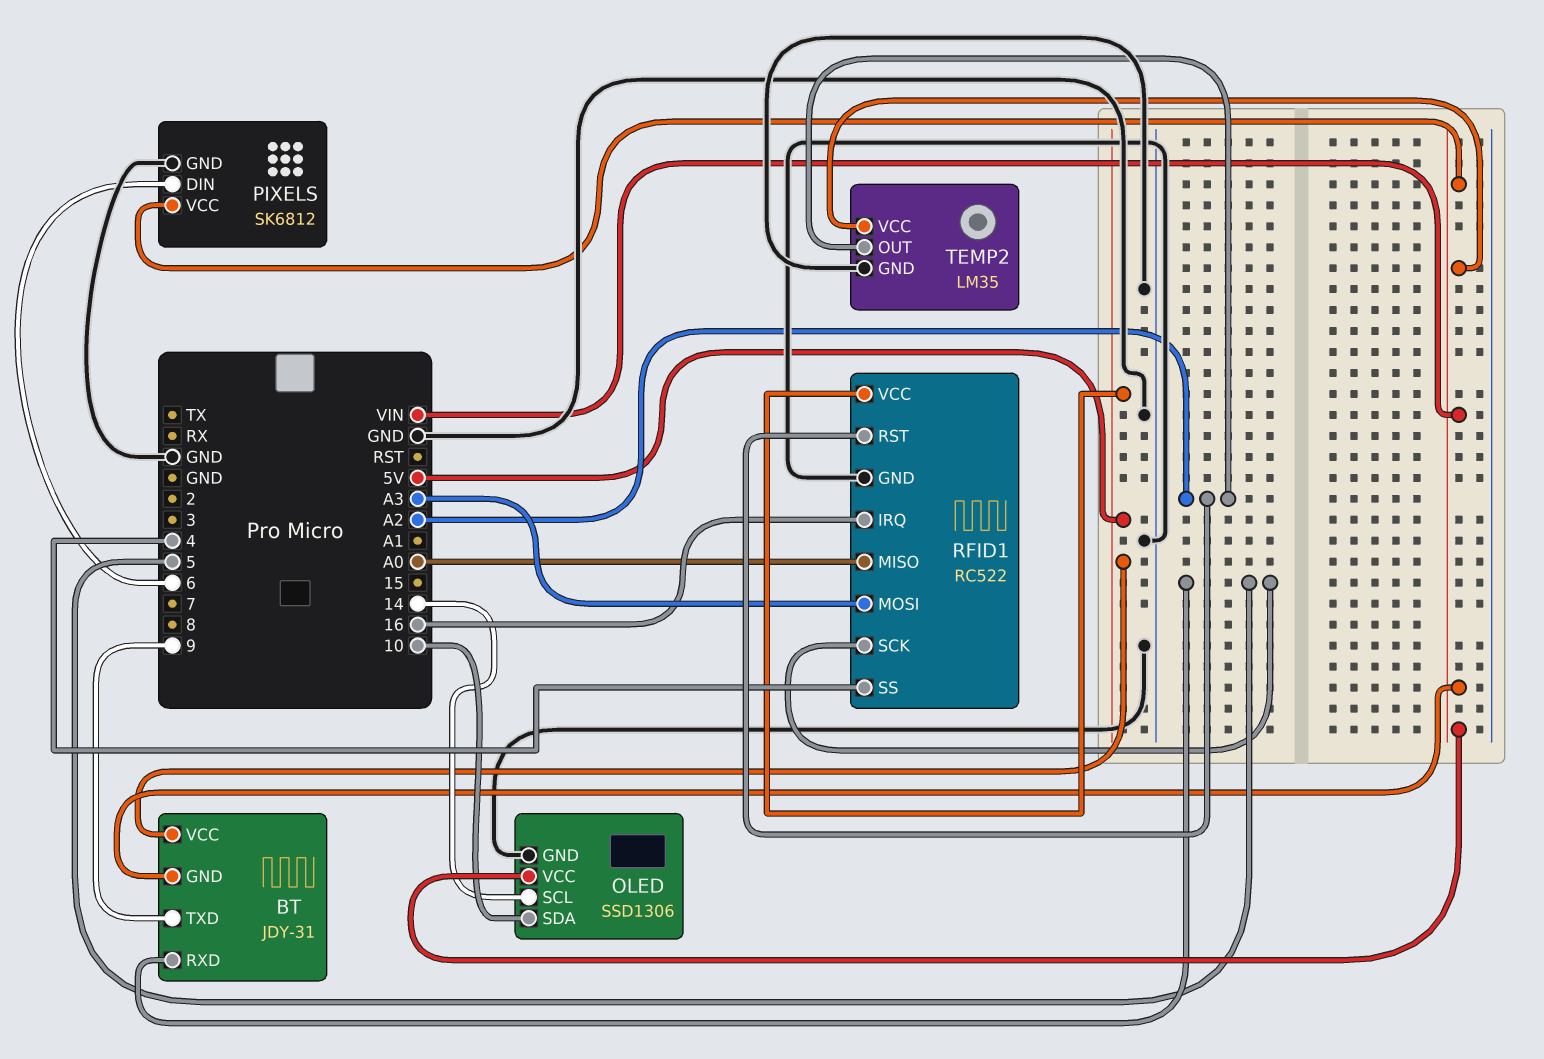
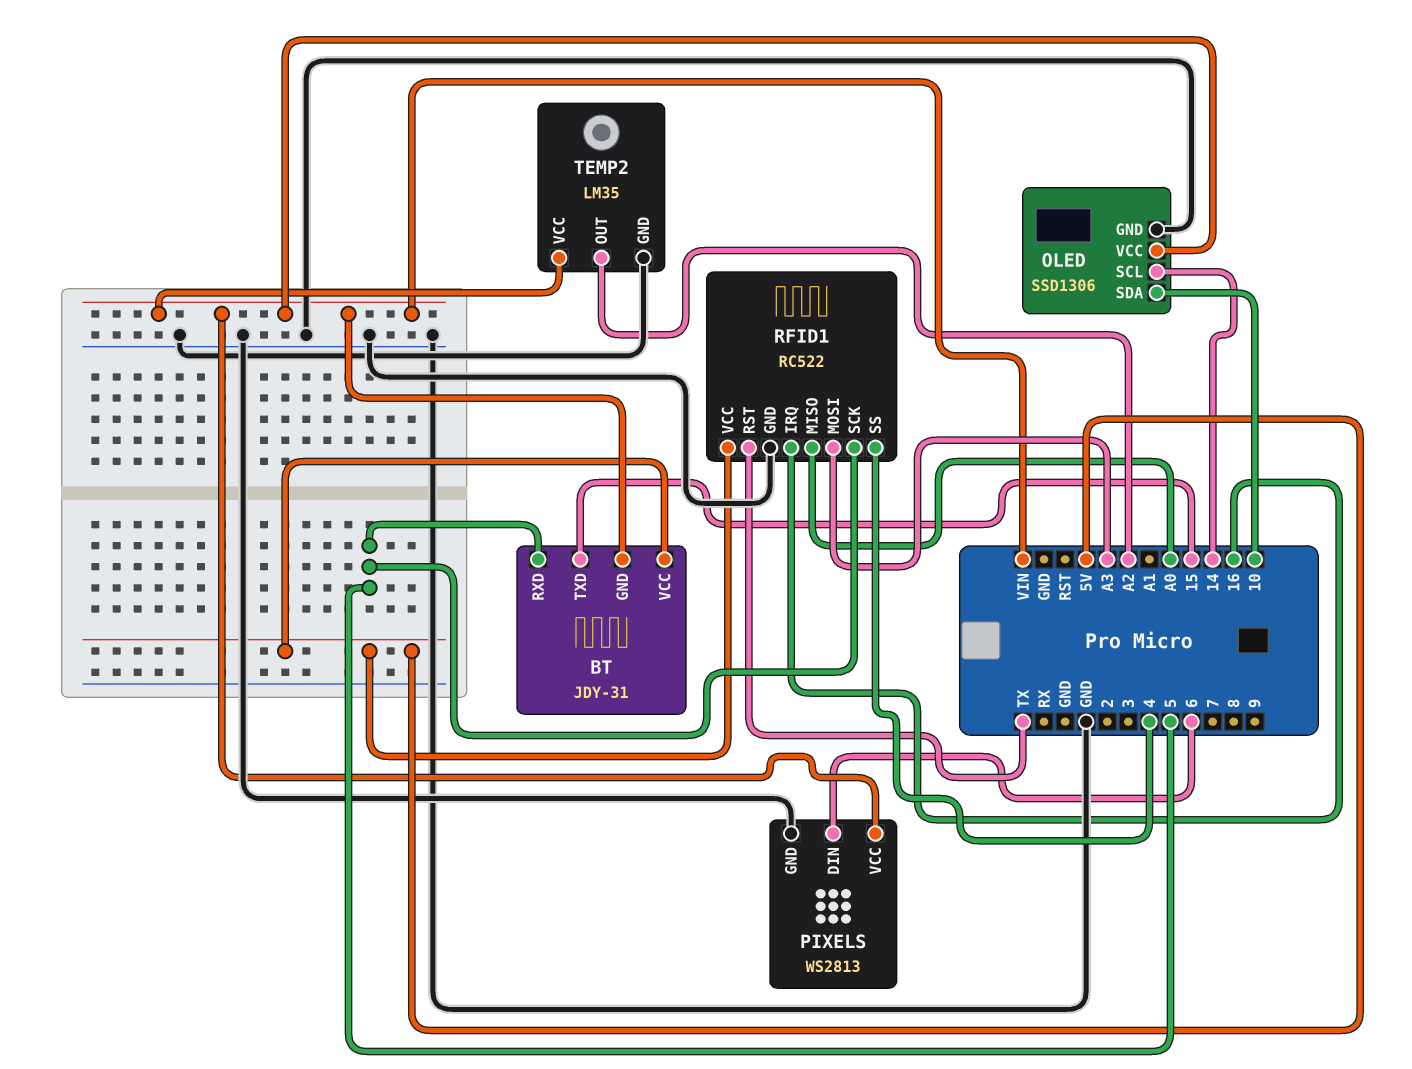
BT pin TXD: 9 -> 15
PIXELS: SK6812 -> WS2813
RFID1 pin RST: A2 -> TX

